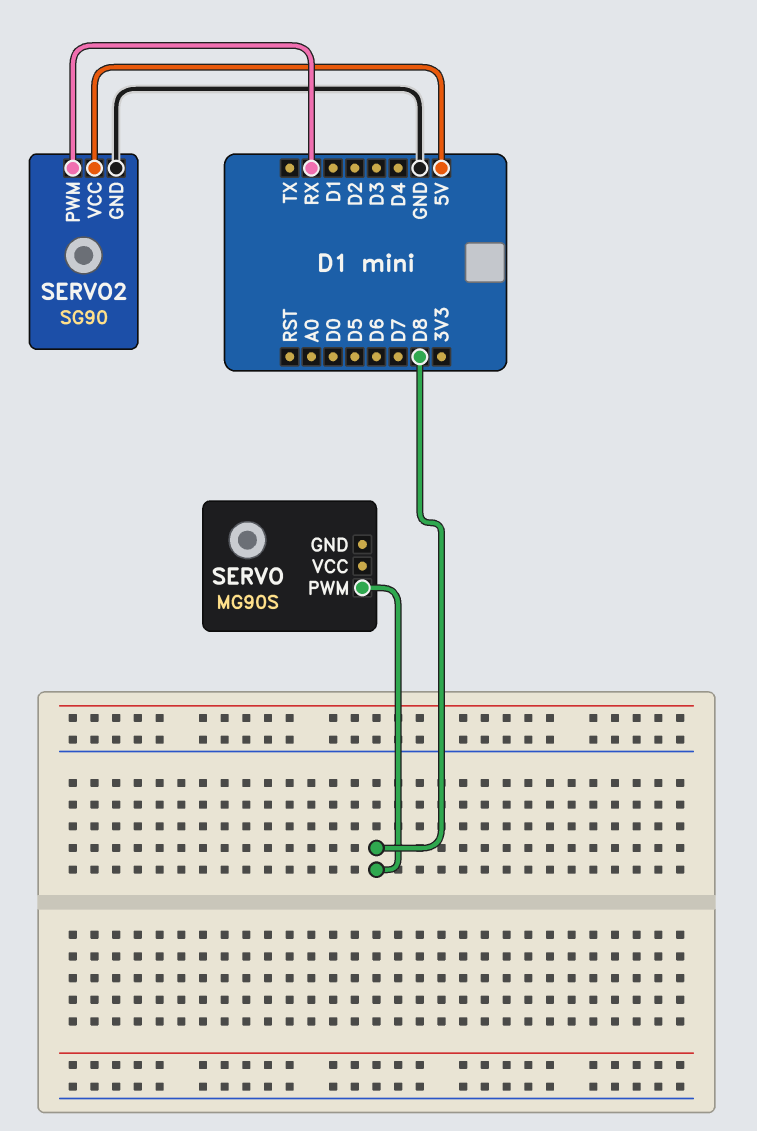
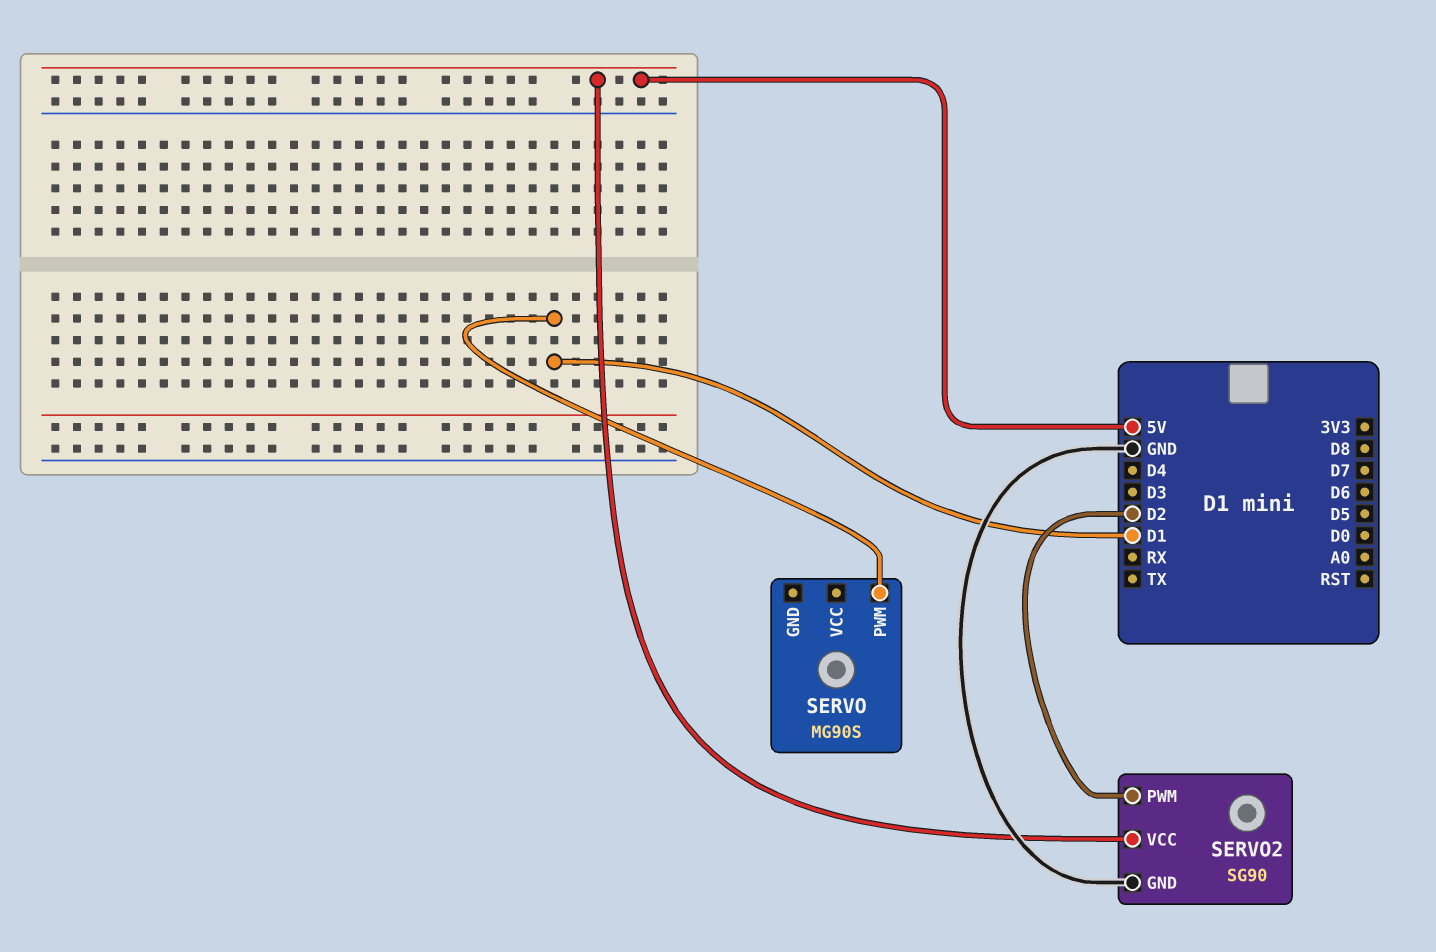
SERVO pin PWM: D8 -> D1
SERVO2 pin PWM: RX -> D2

